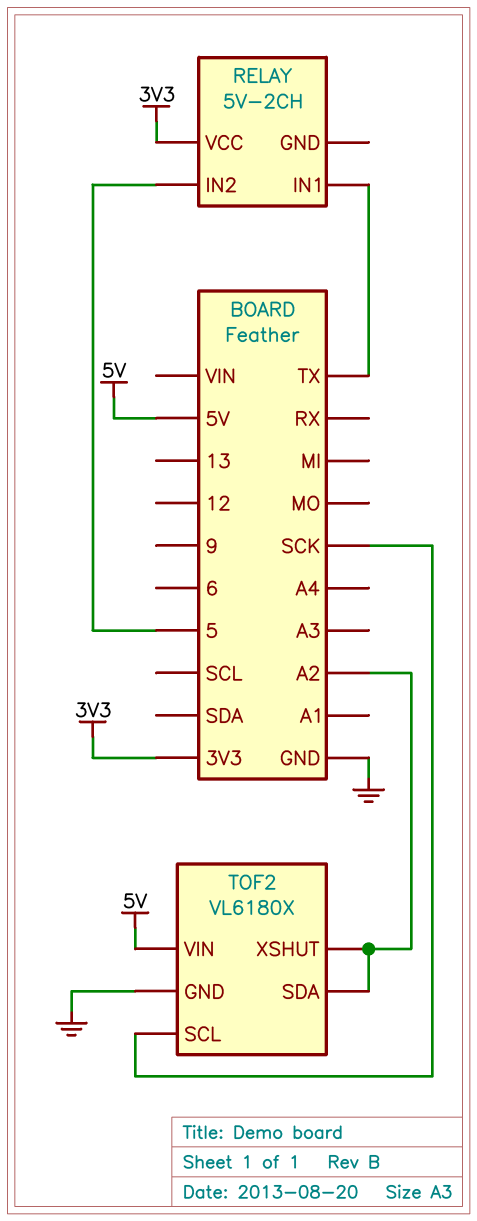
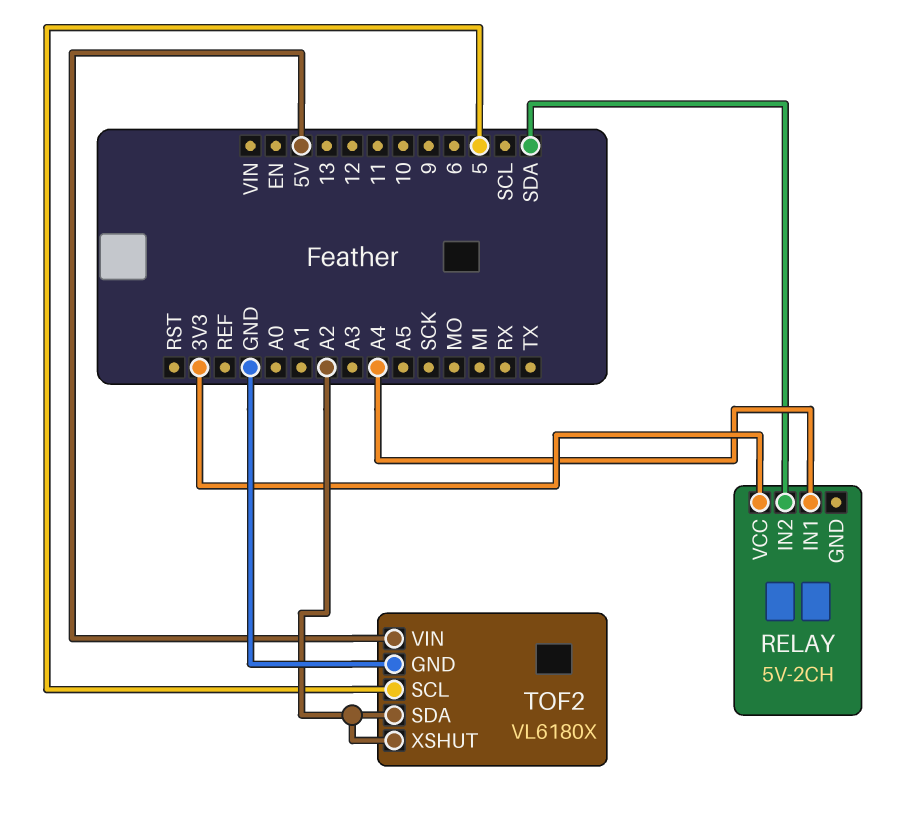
RELAY pin IN1: TX -> A4
RELAY pin IN2: 5 -> SDA
TOF2 pin SCL: SCK -> 5

